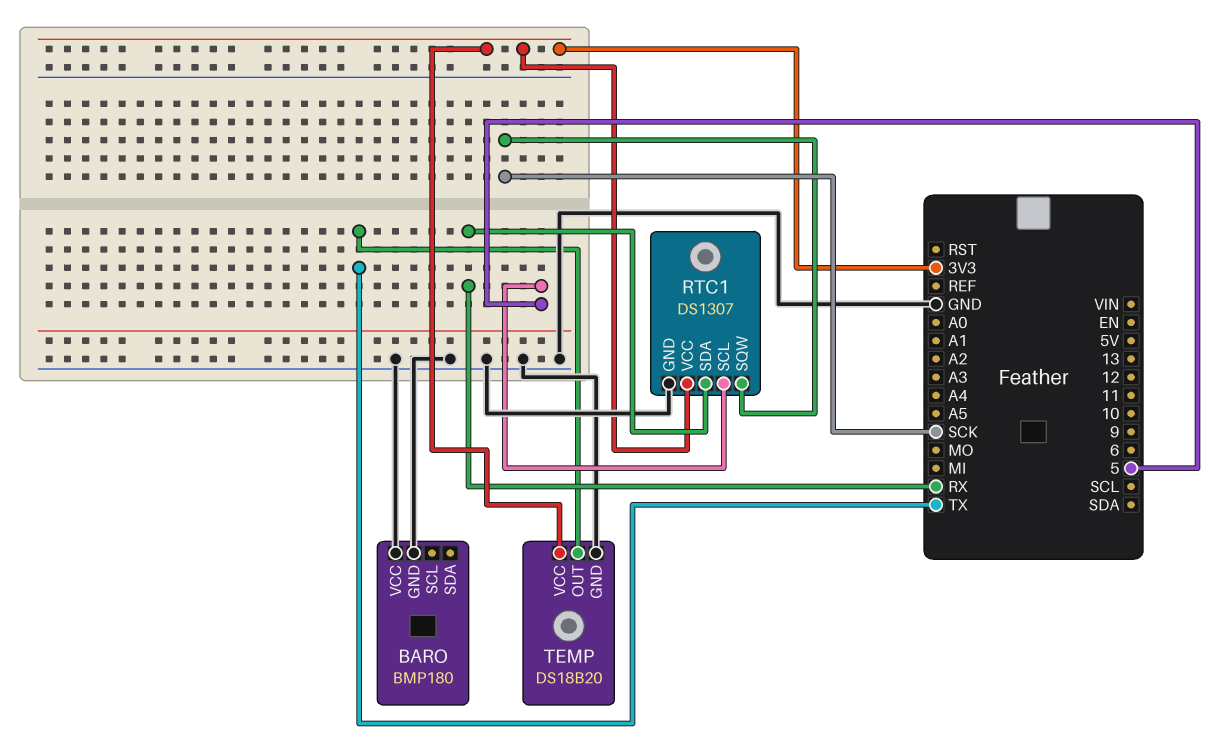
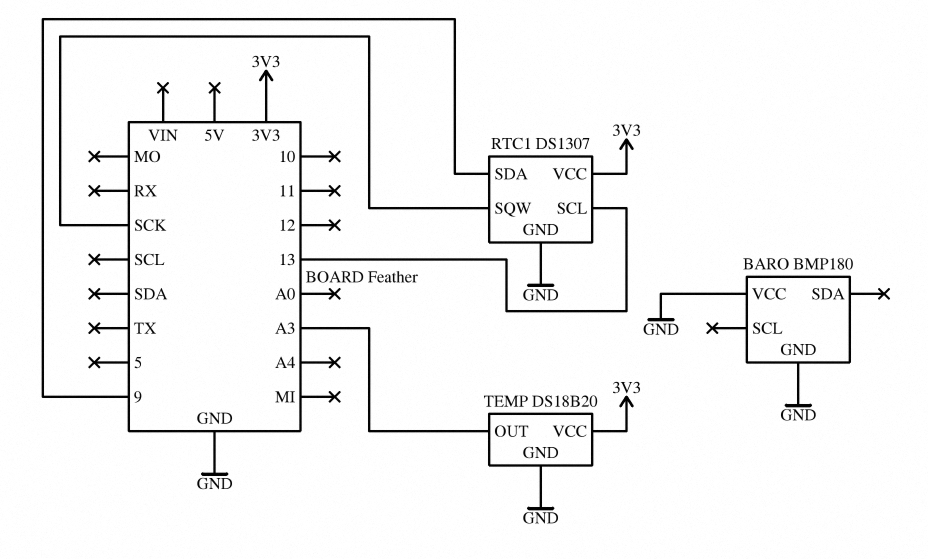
RTC1 pin SCL: 5 -> 13
RTC1 pin SDA: RX -> 9
TEMP pin OUT: TX -> A3

